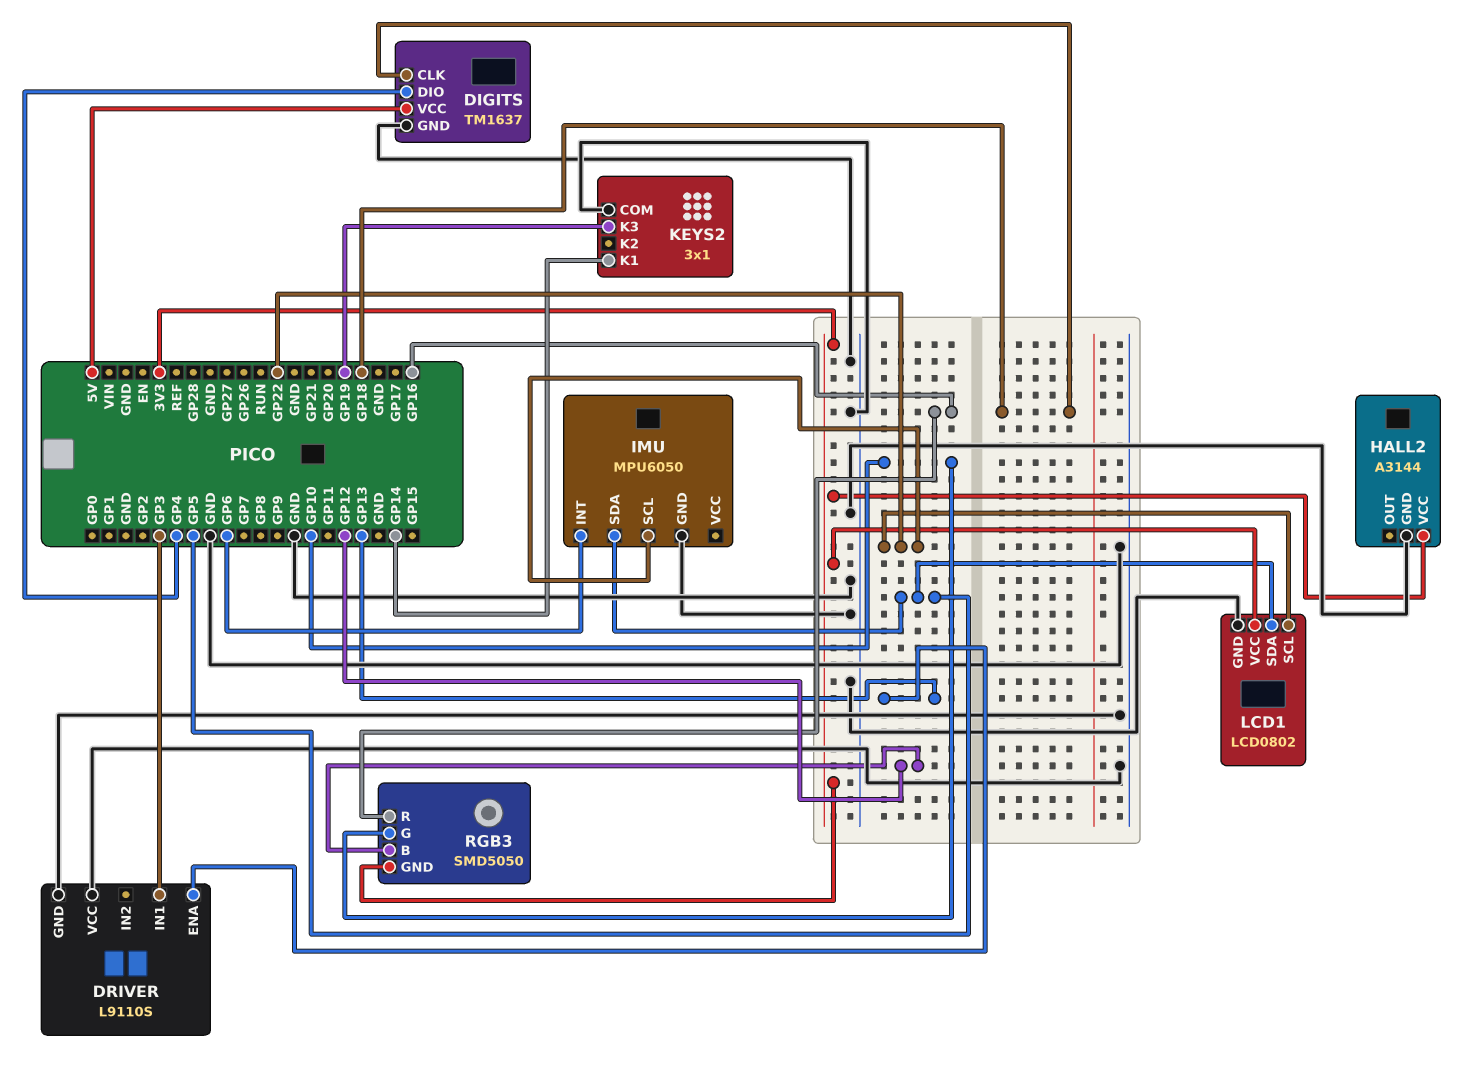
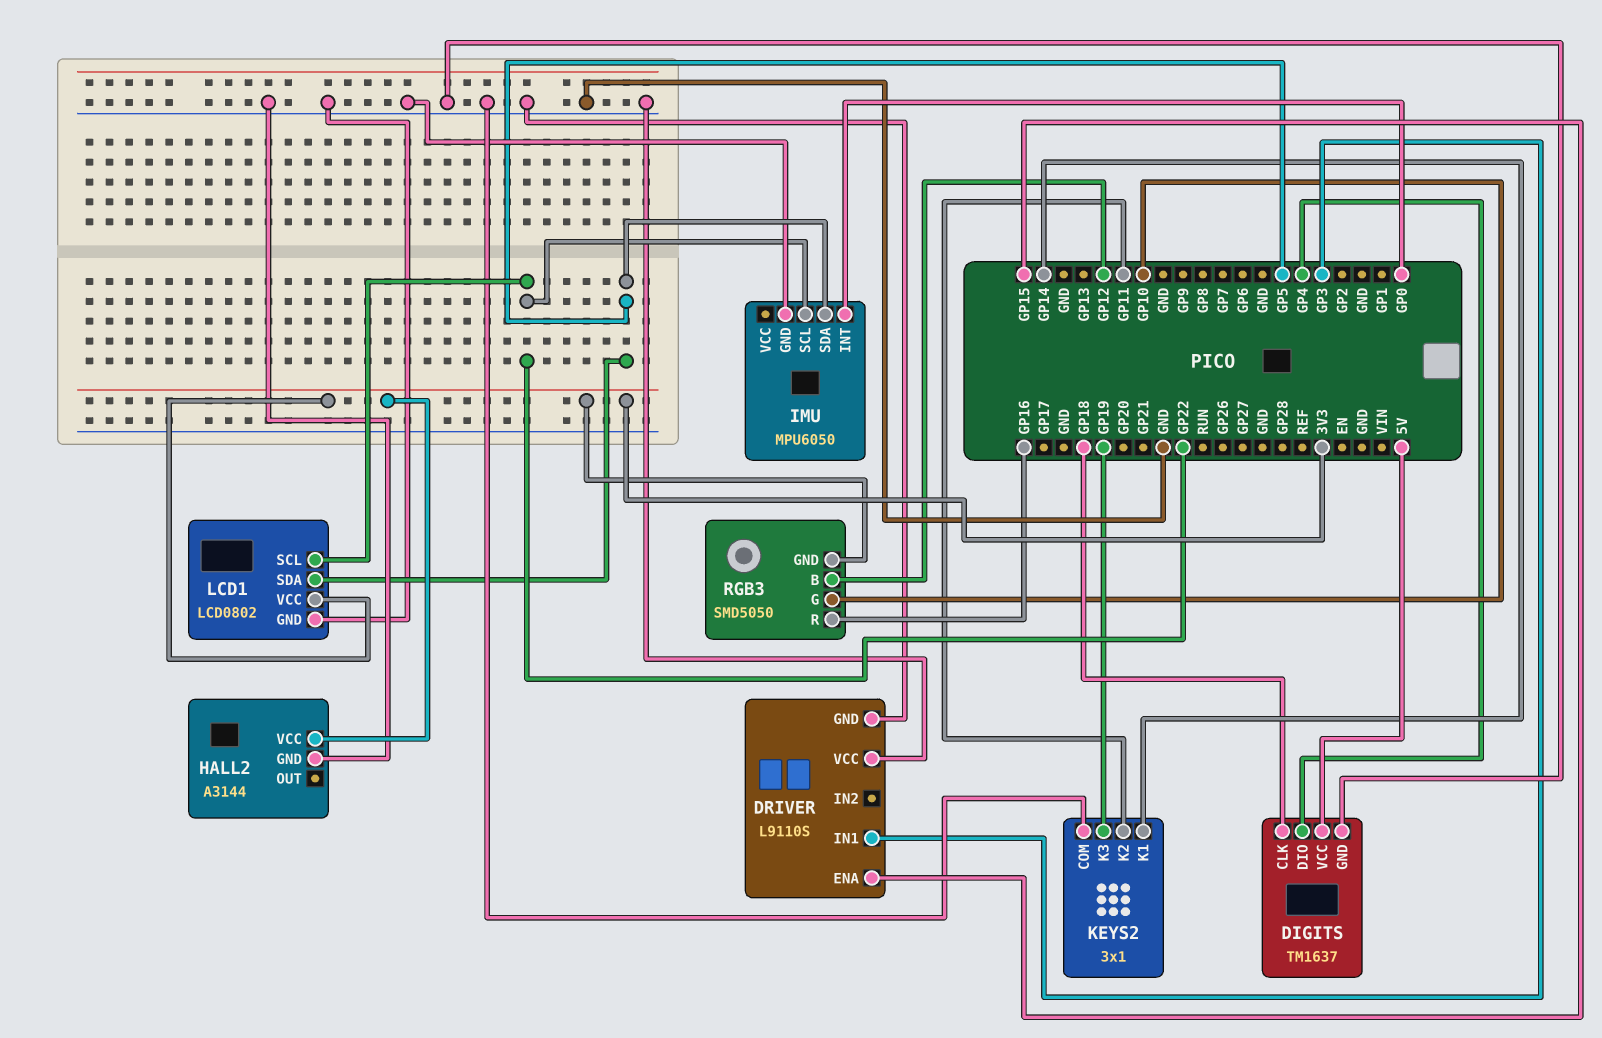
DRIVER pin ENA: GP13 -> GP15
IMU pin INT: GP6 -> GP0
KEYS2 pin K2: none -> GP11

